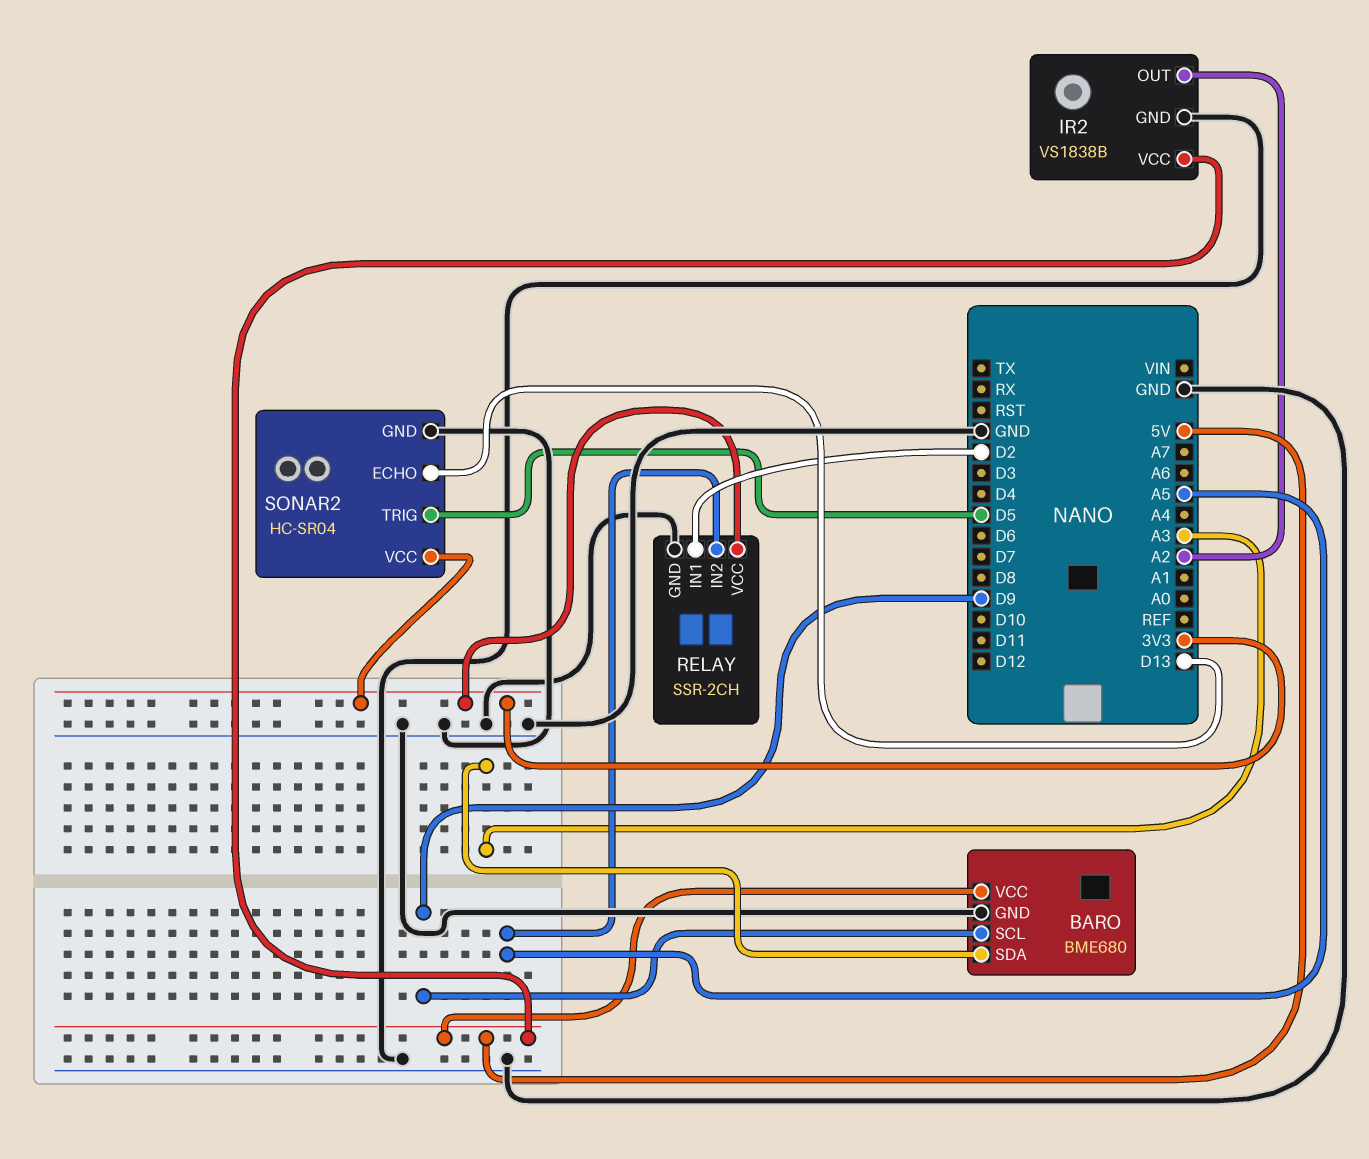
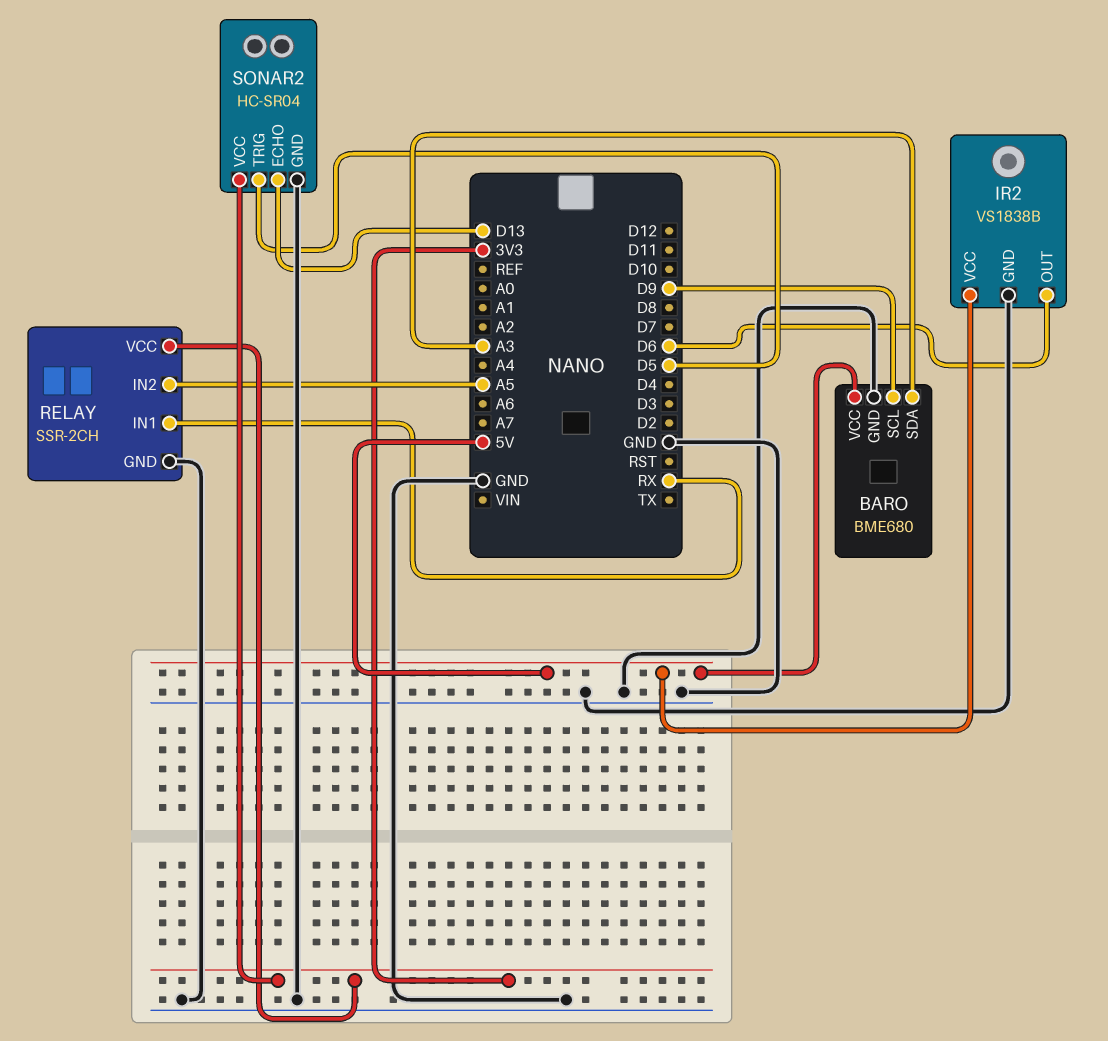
IR2 pin OUT: A2 -> D6
RELAY pin IN1: D2 -> RX

